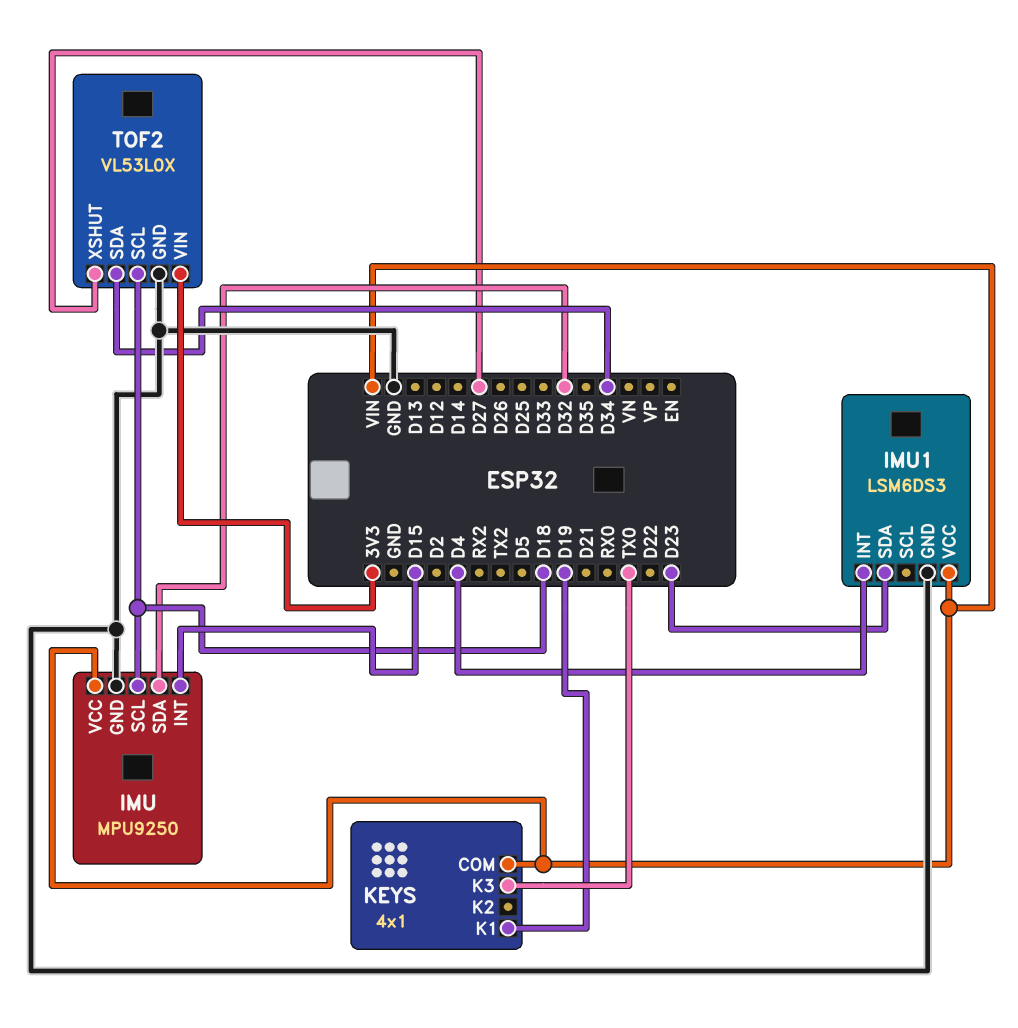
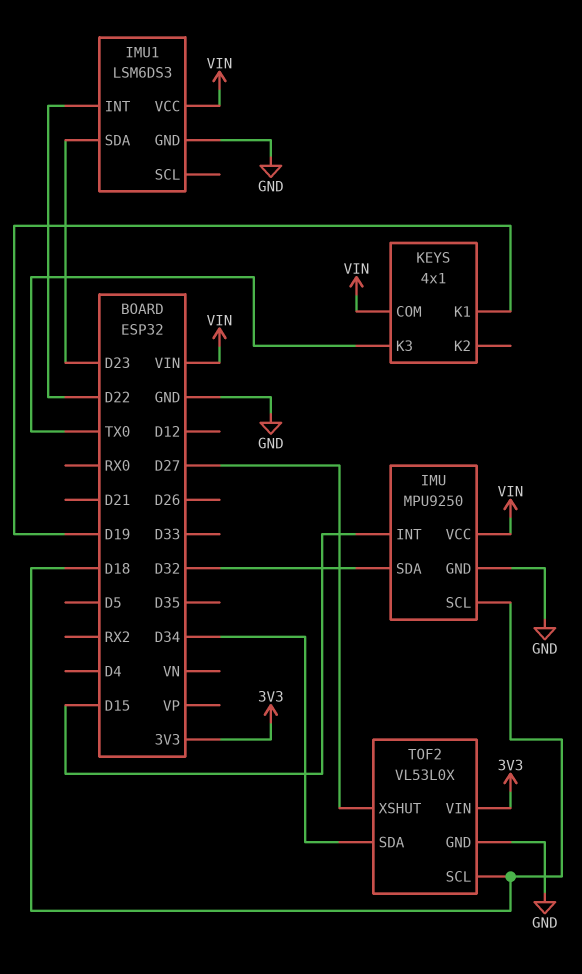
IMU1 pin INT: D4 -> D22

